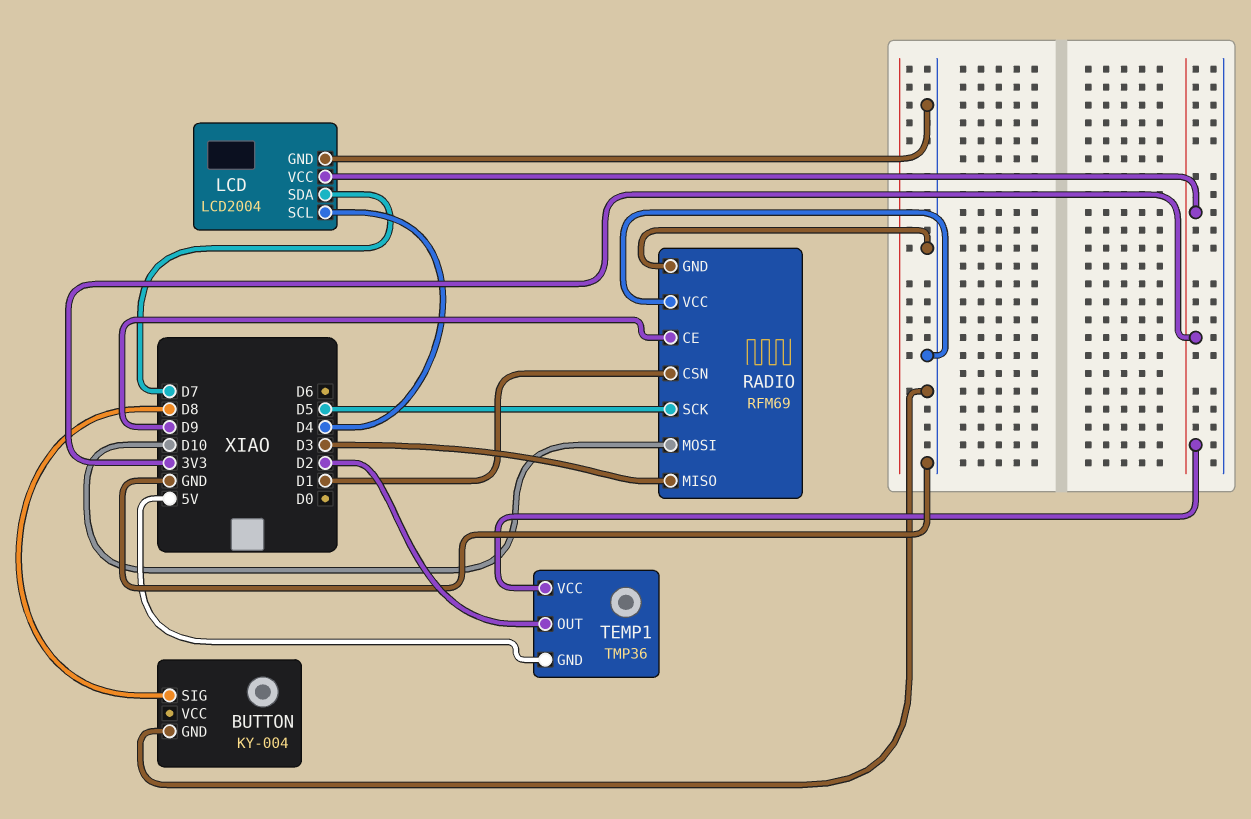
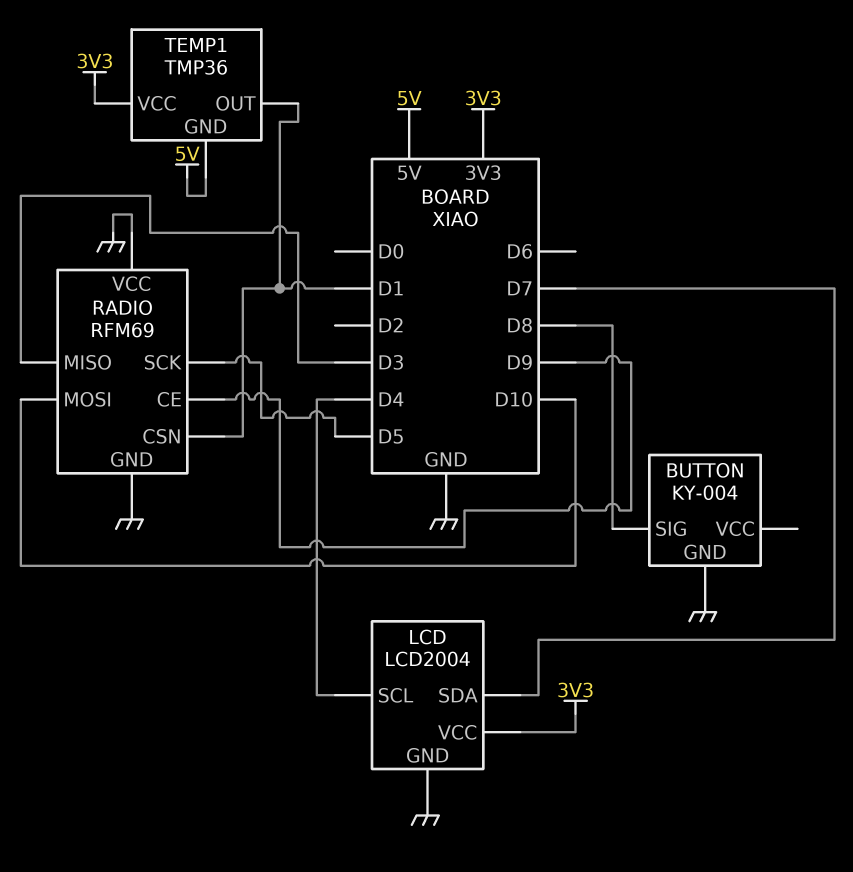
TEMP1 pin OUT: D2 -> D1

